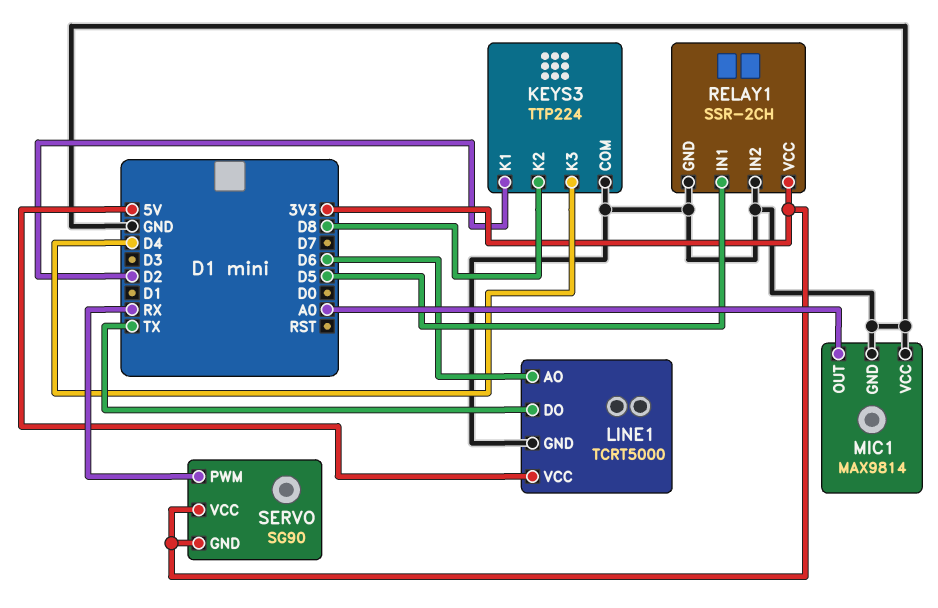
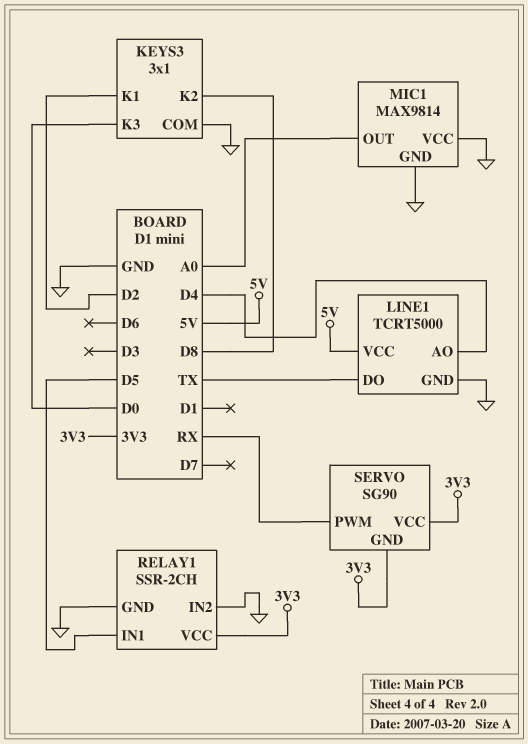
KEYS3: TTP224 -> 3x1
KEYS3 pin K3: D4 -> D0
LINE1 pin AO: D6 -> D4

